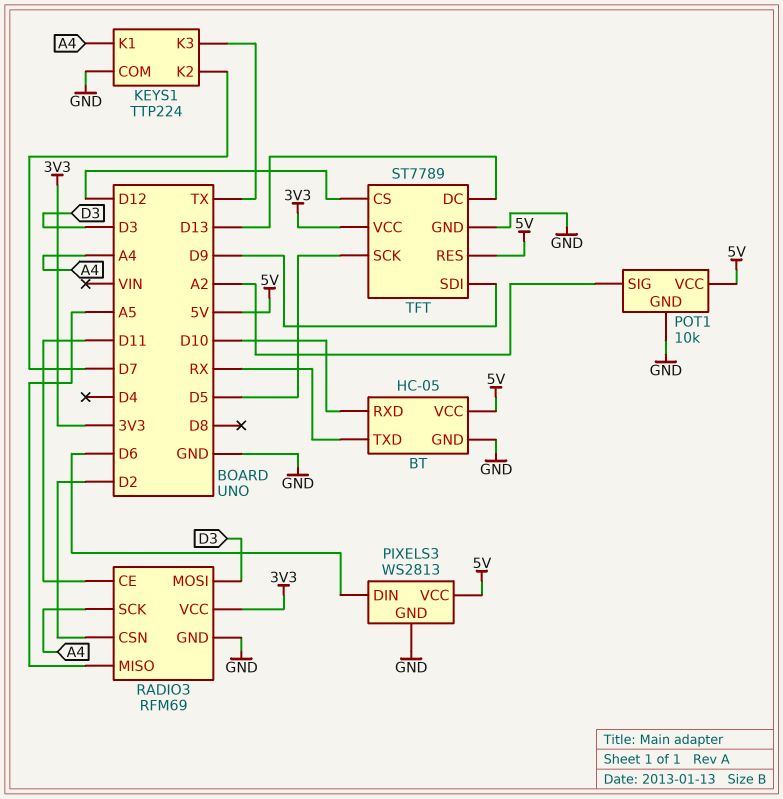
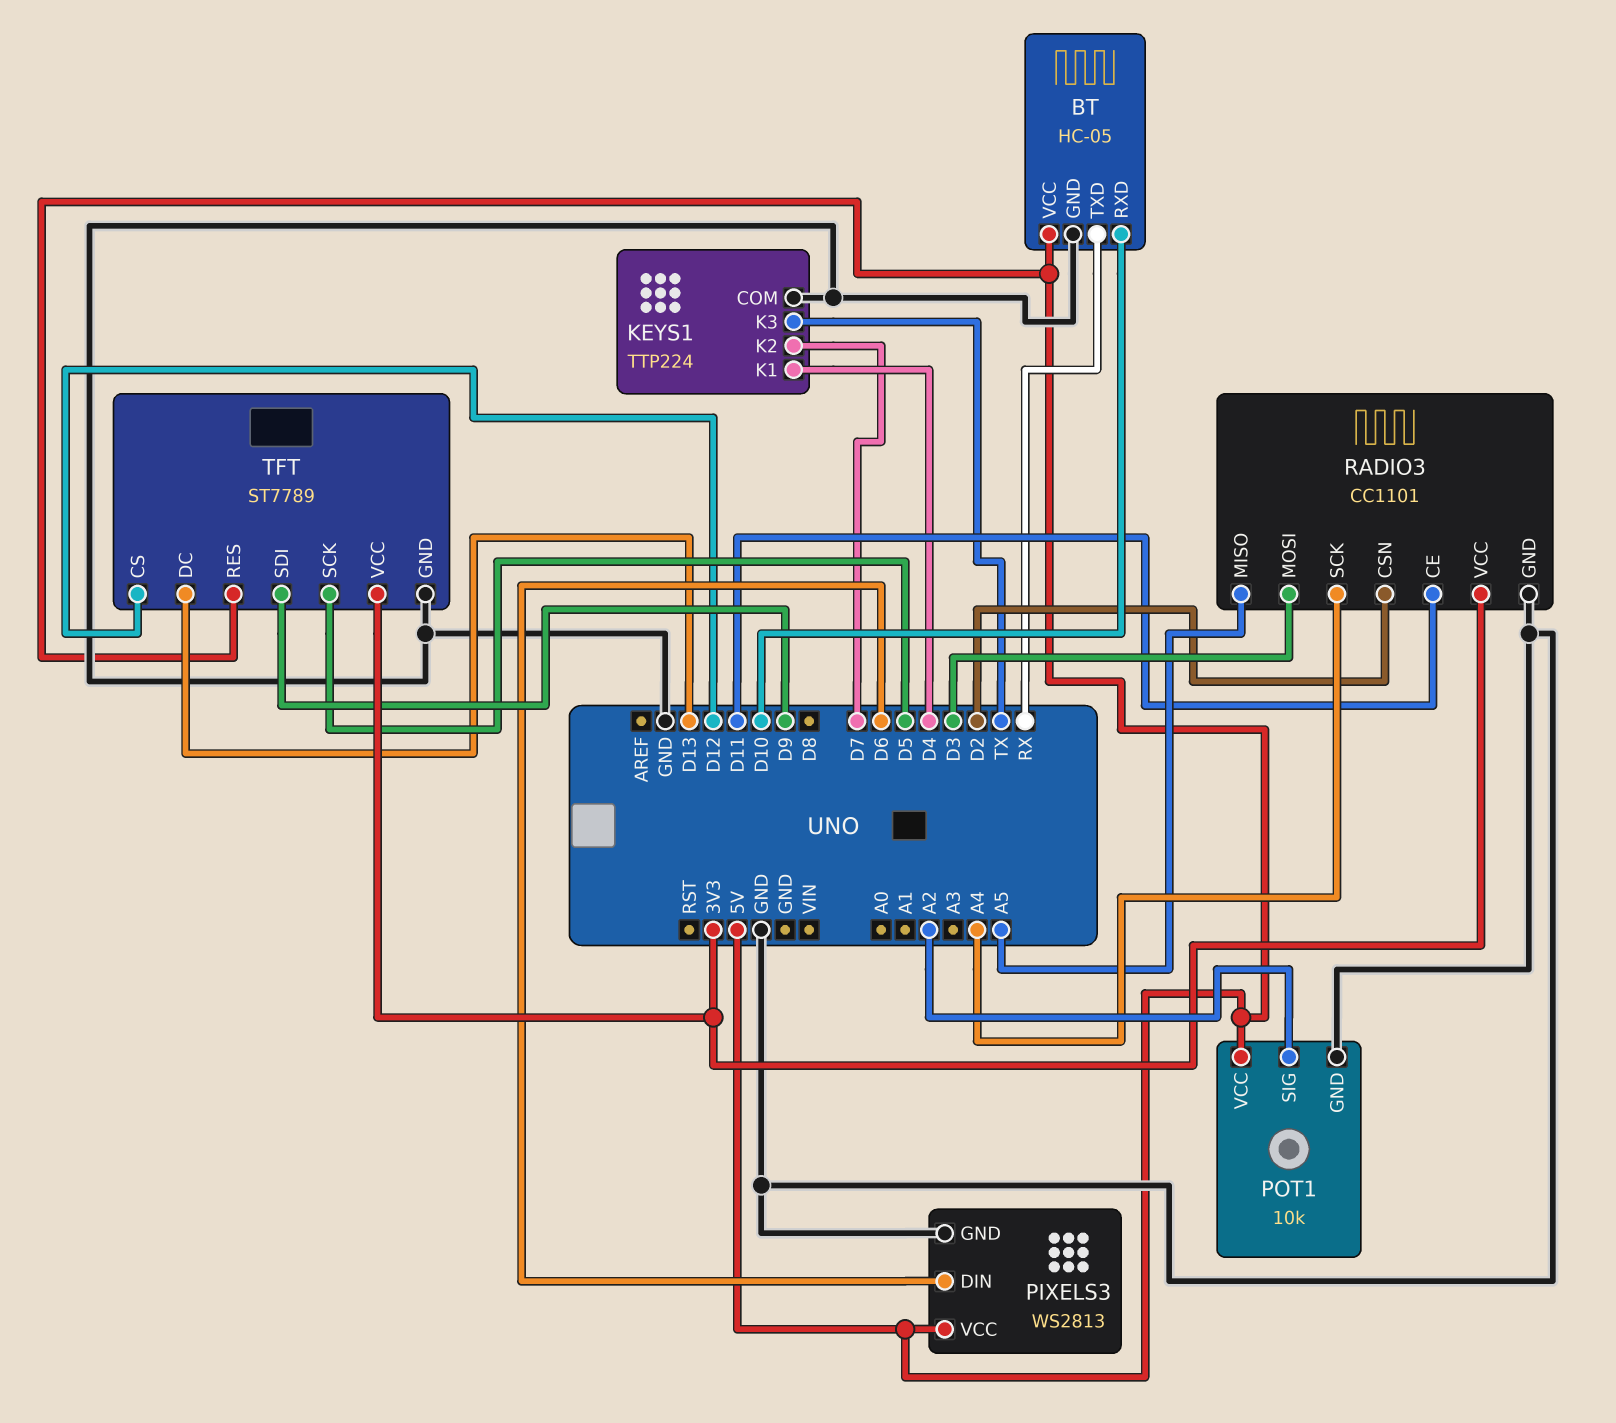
KEYS1 pin K1: A4 -> D4
RADIO3: RFM69 -> CC1101

